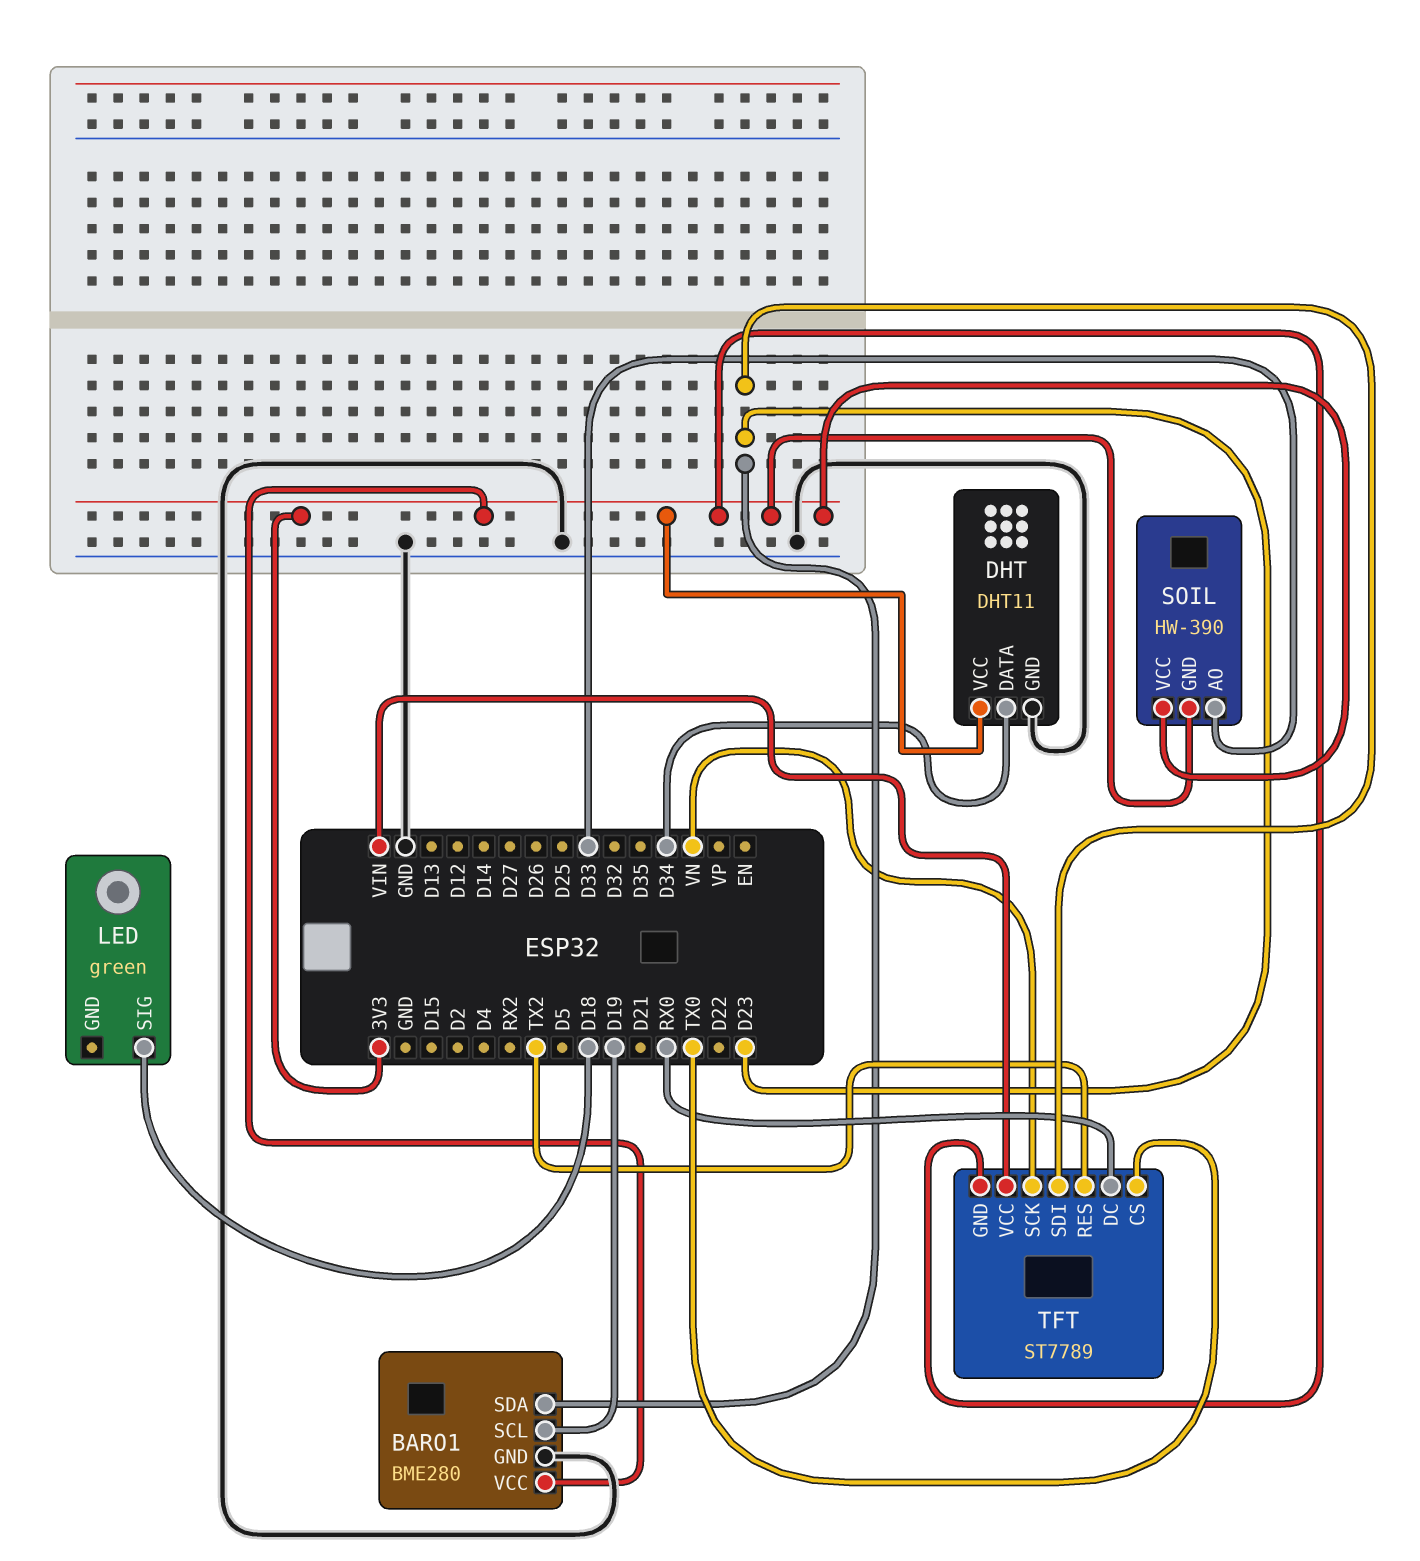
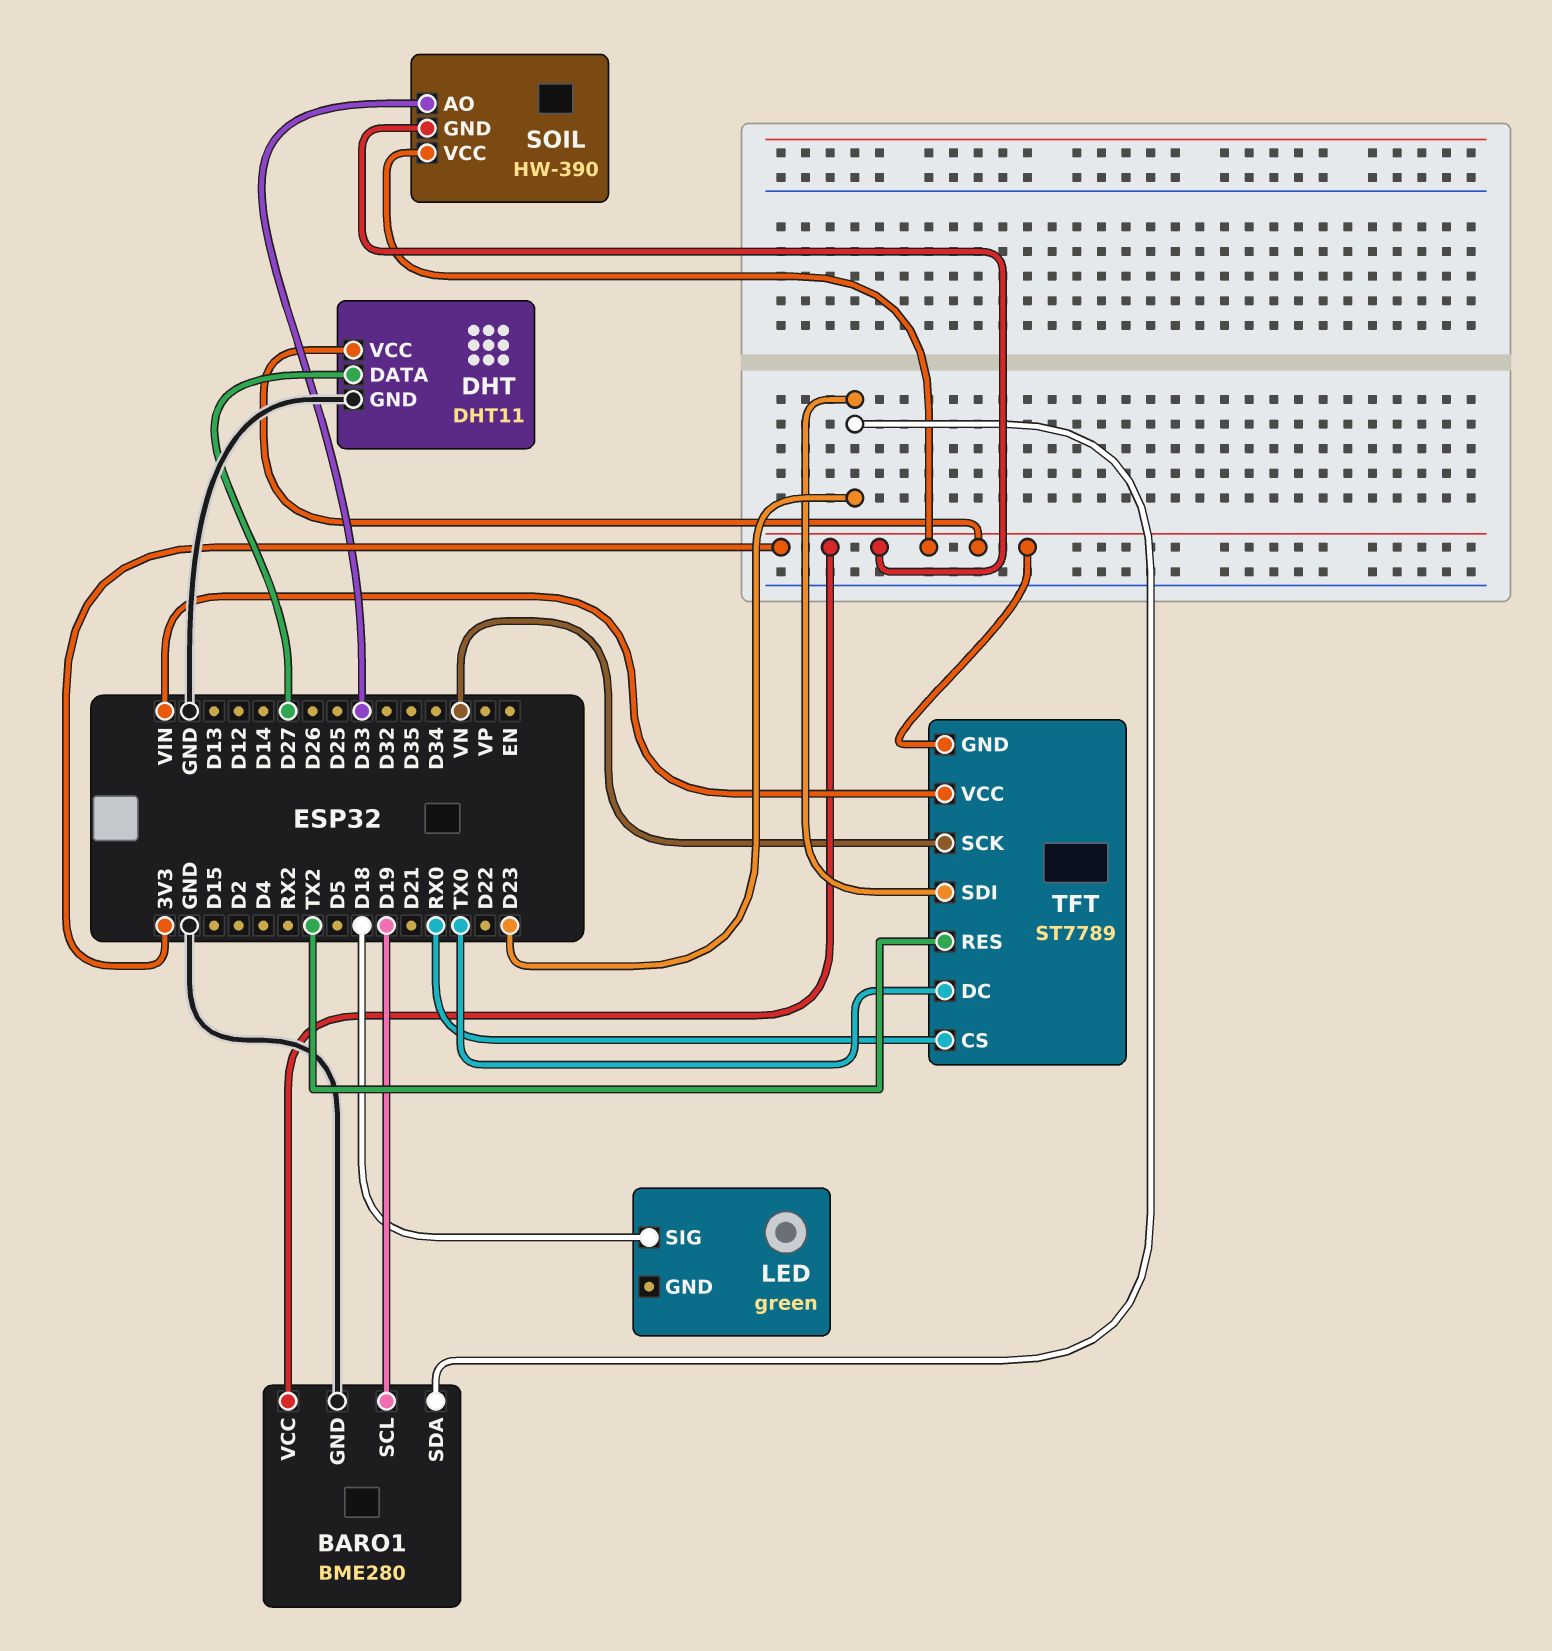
DHT pin DATA: D34 -> D27
TFT pin CS: TX0 -> RX0
TFT pin DC: RX0 -> TX0

